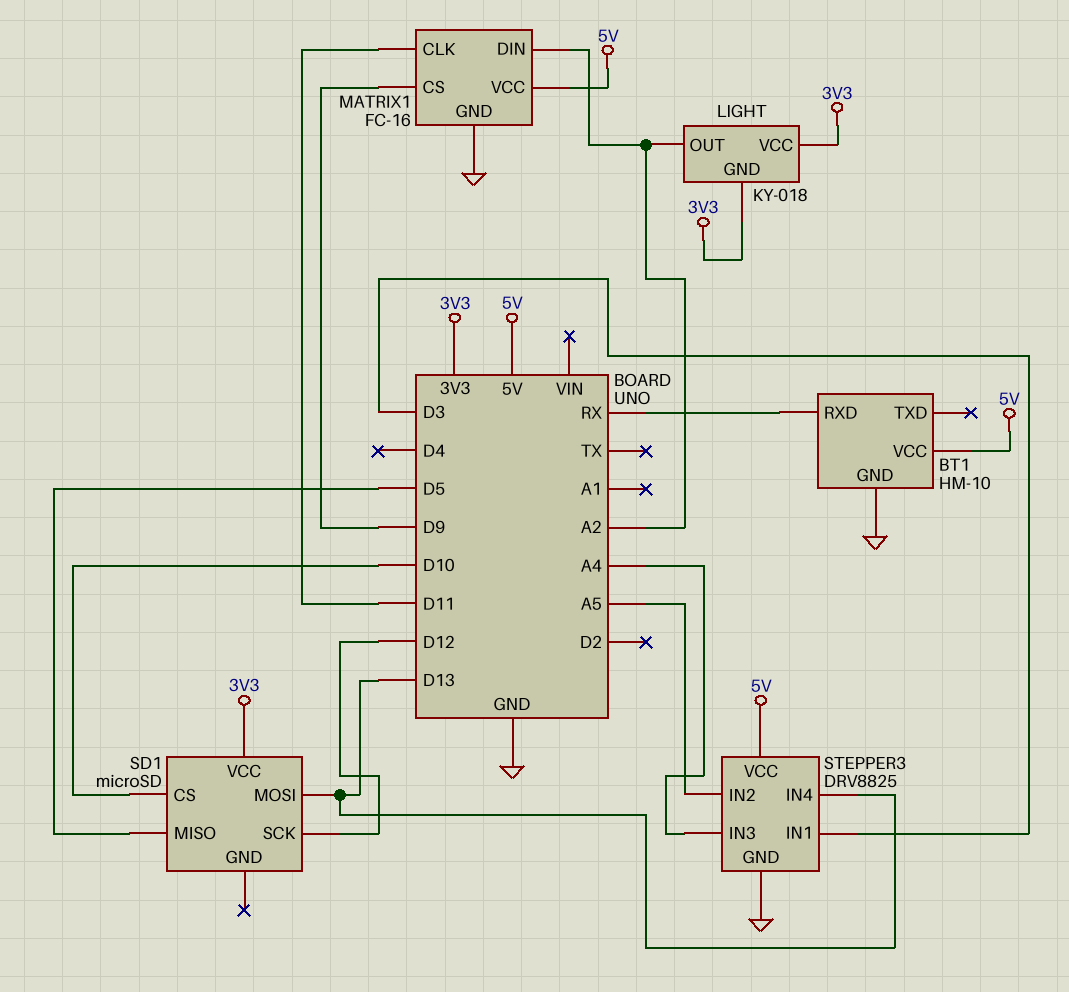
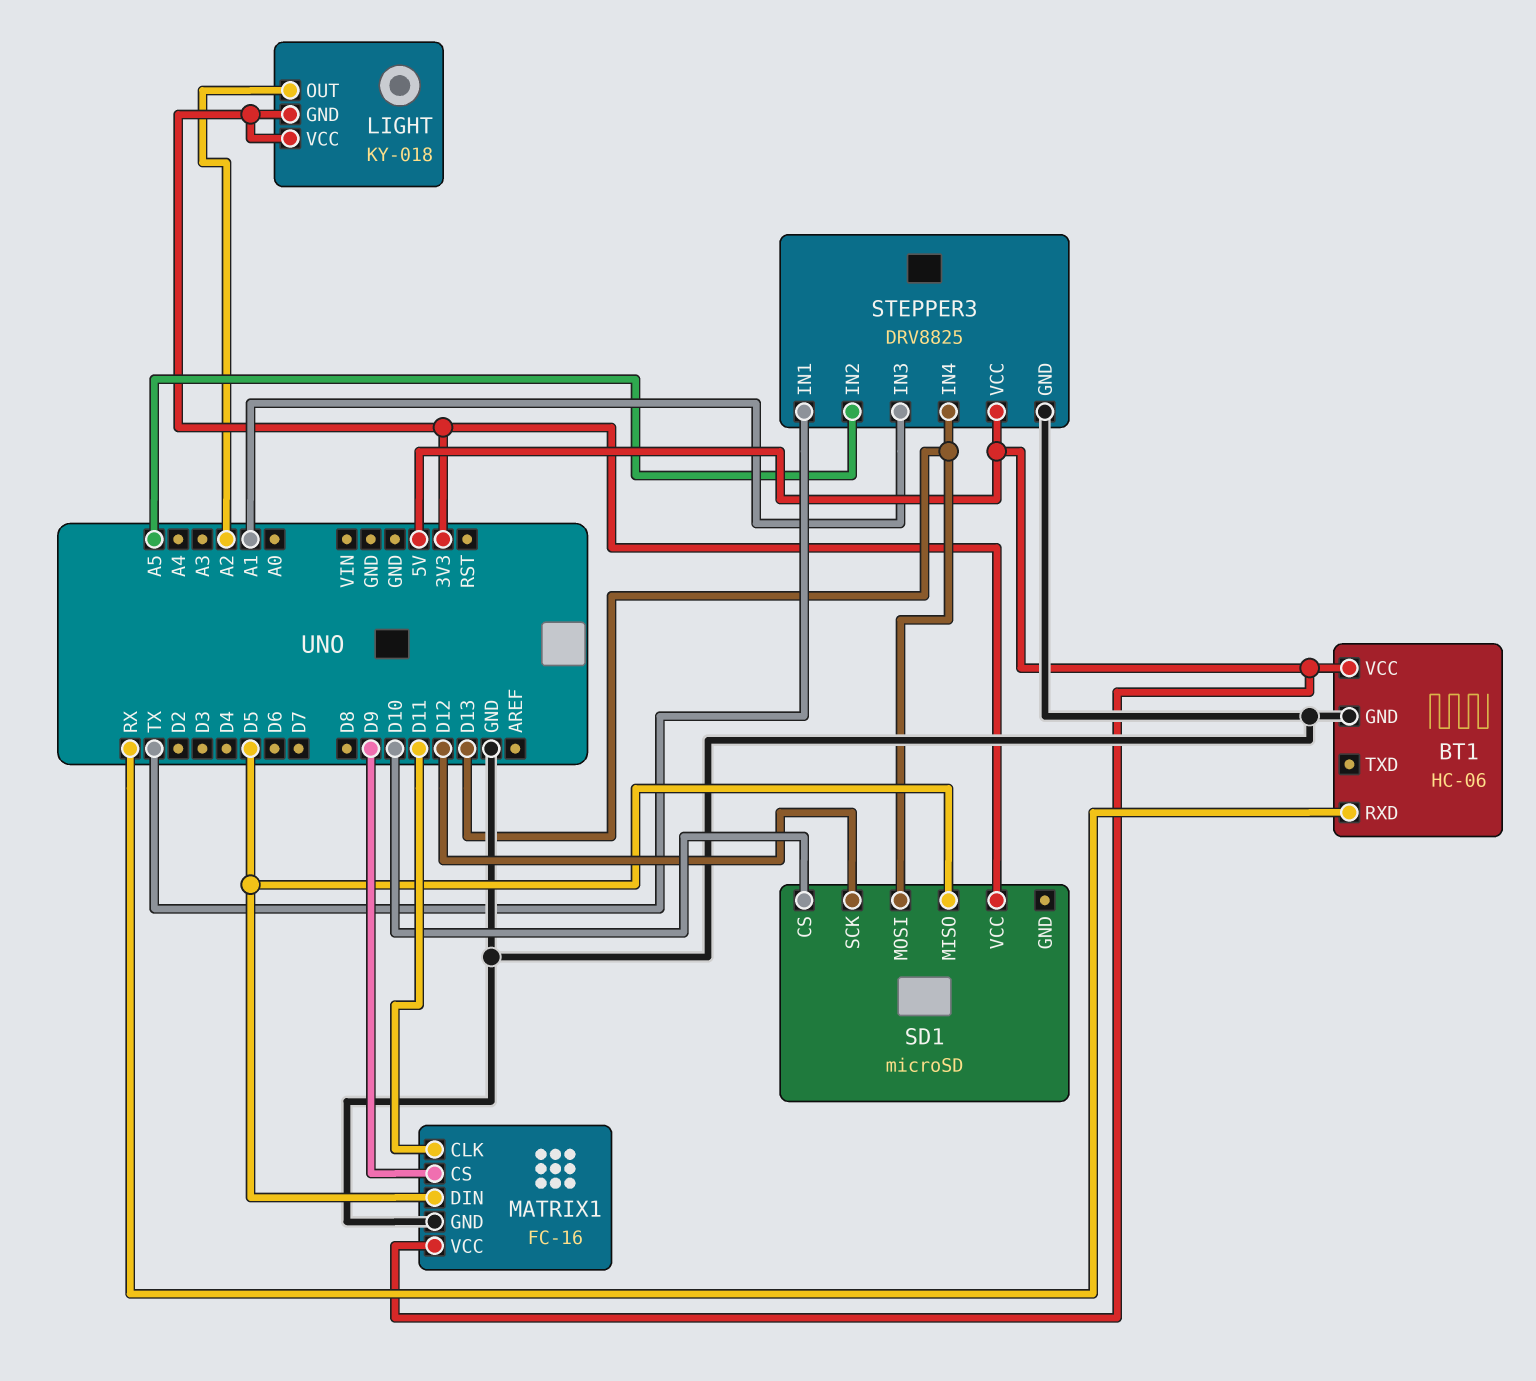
BT1: HM-10 -> HC-06
MATRIX1 pin DIN: A2 -> D5
STEPPER3 pin IN1: D3 -> TX
STEPPER3 pin IN3: A4 -> A1

